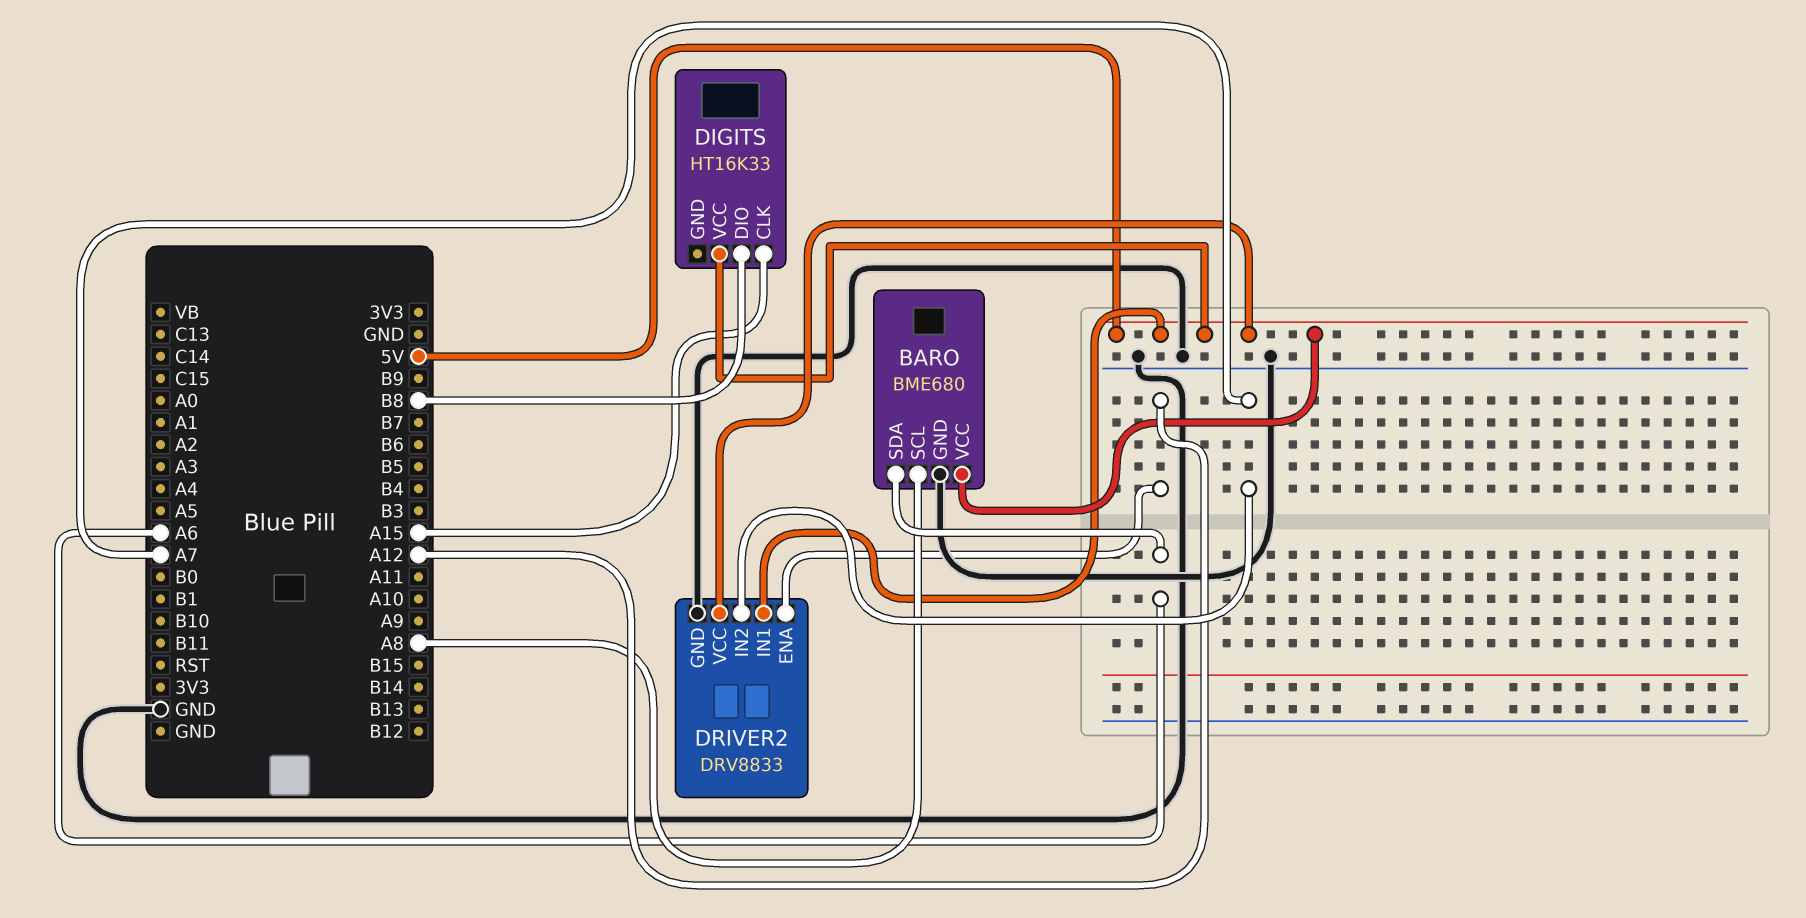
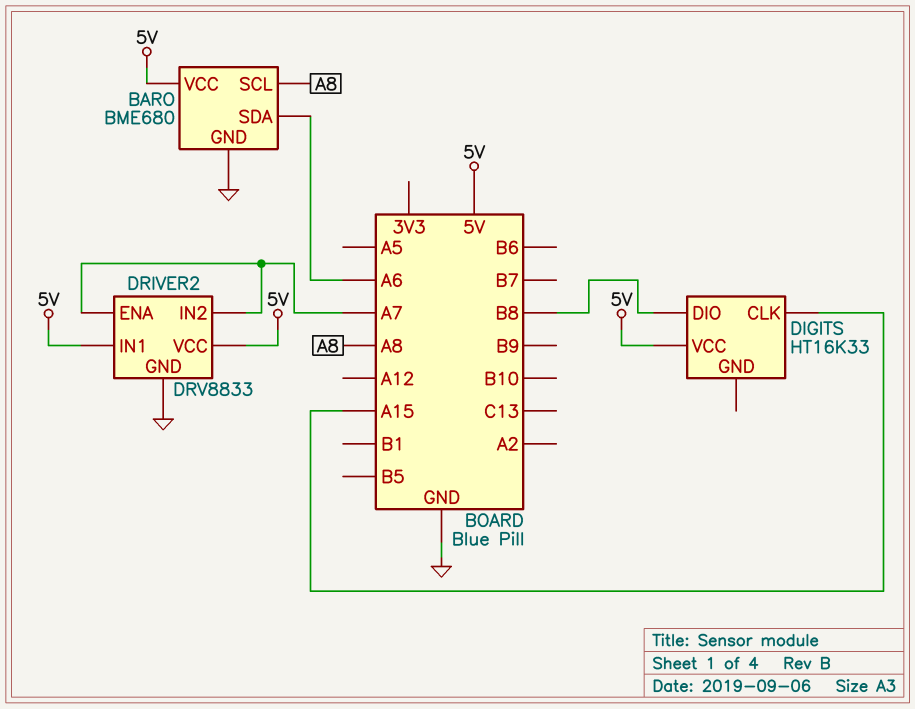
DRIVER2 pin ENA: A12 -> A7

